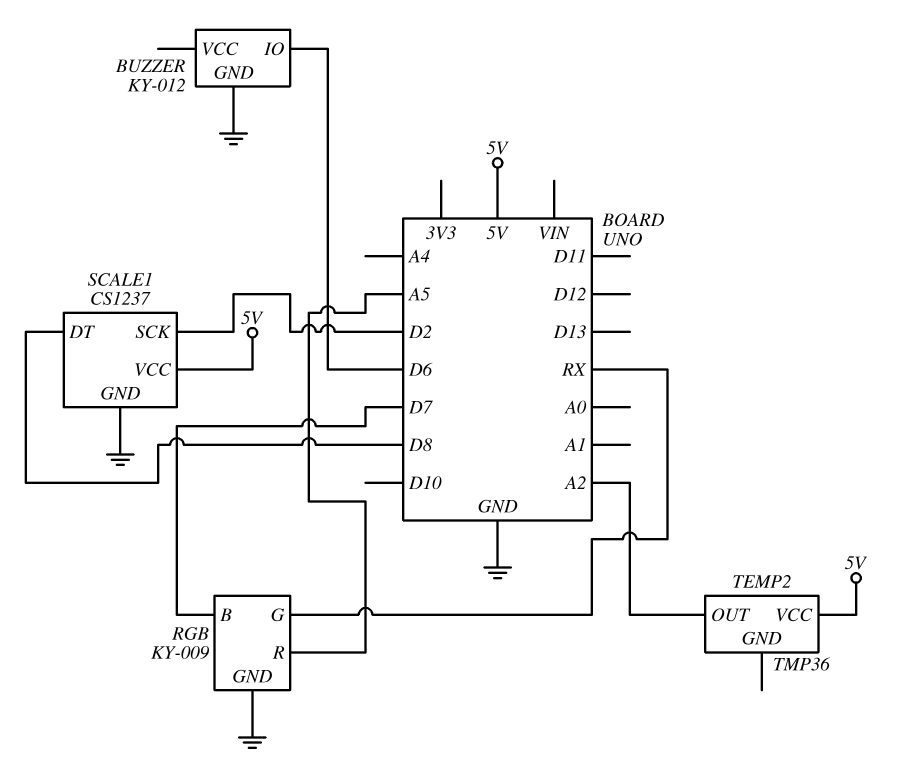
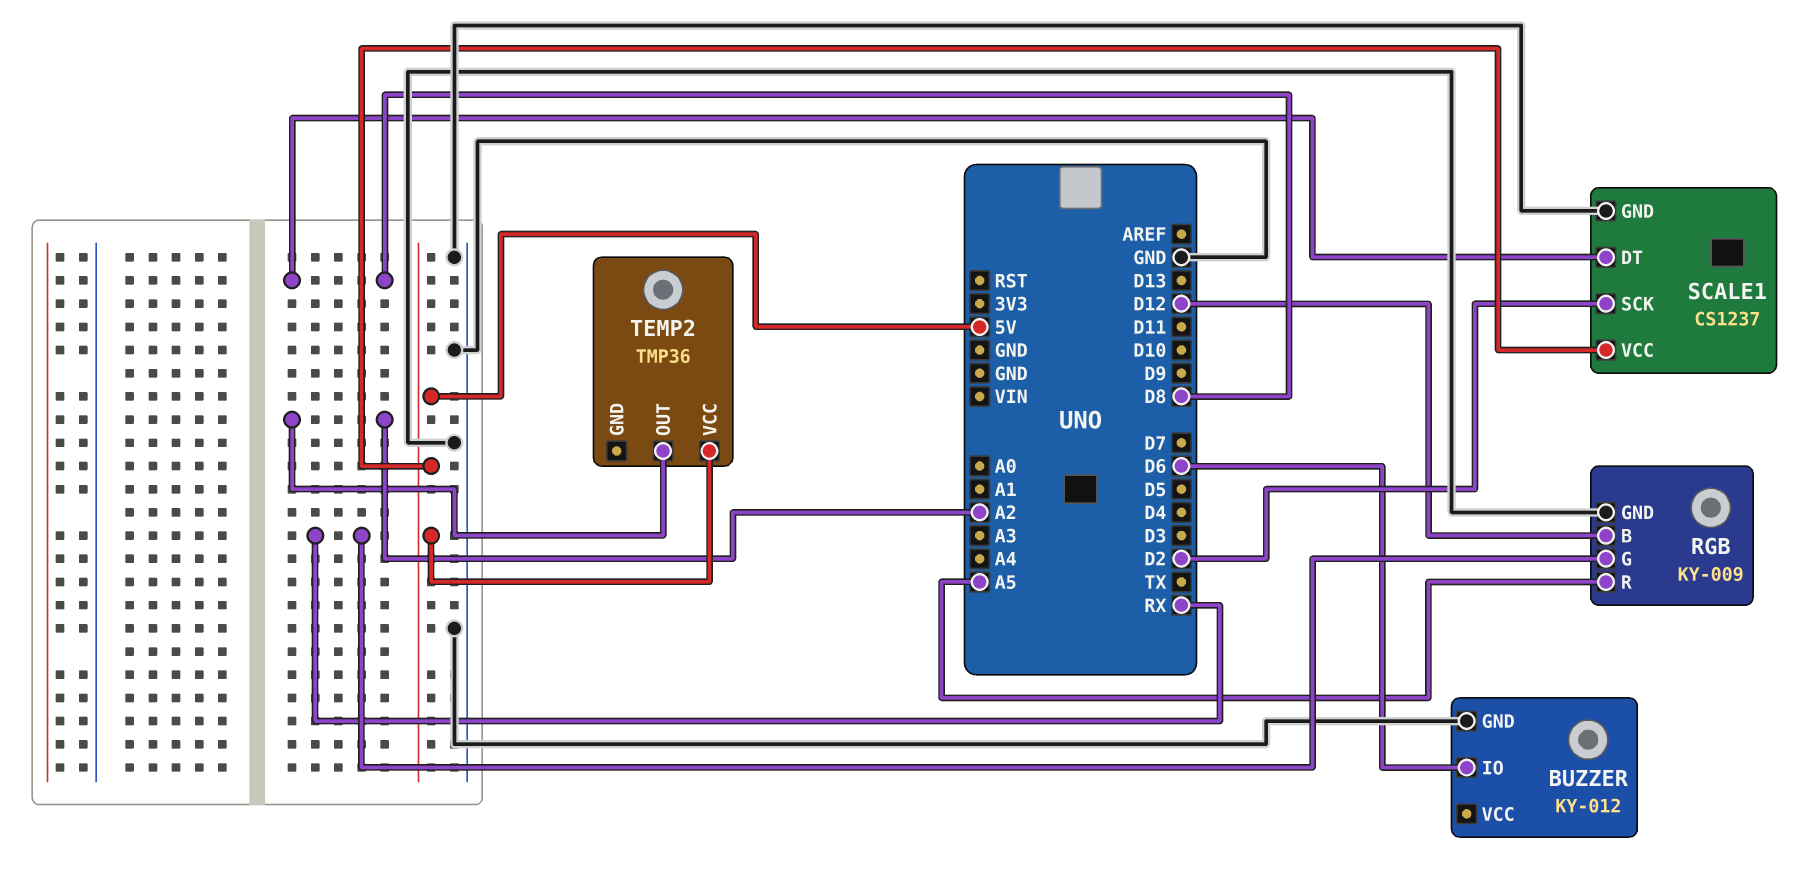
RGB pin B: D7 -> D12

